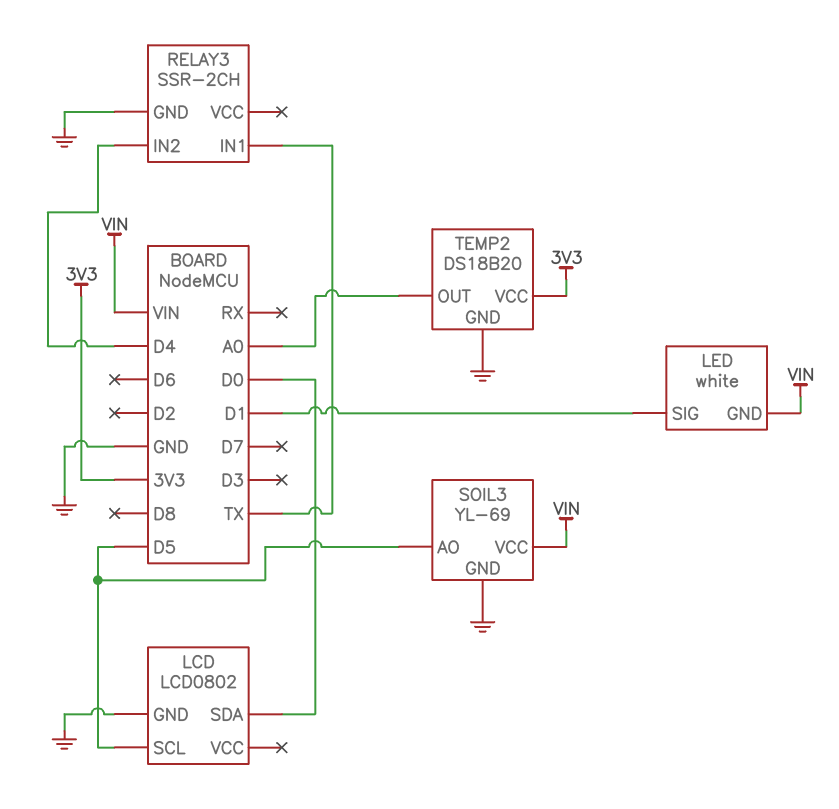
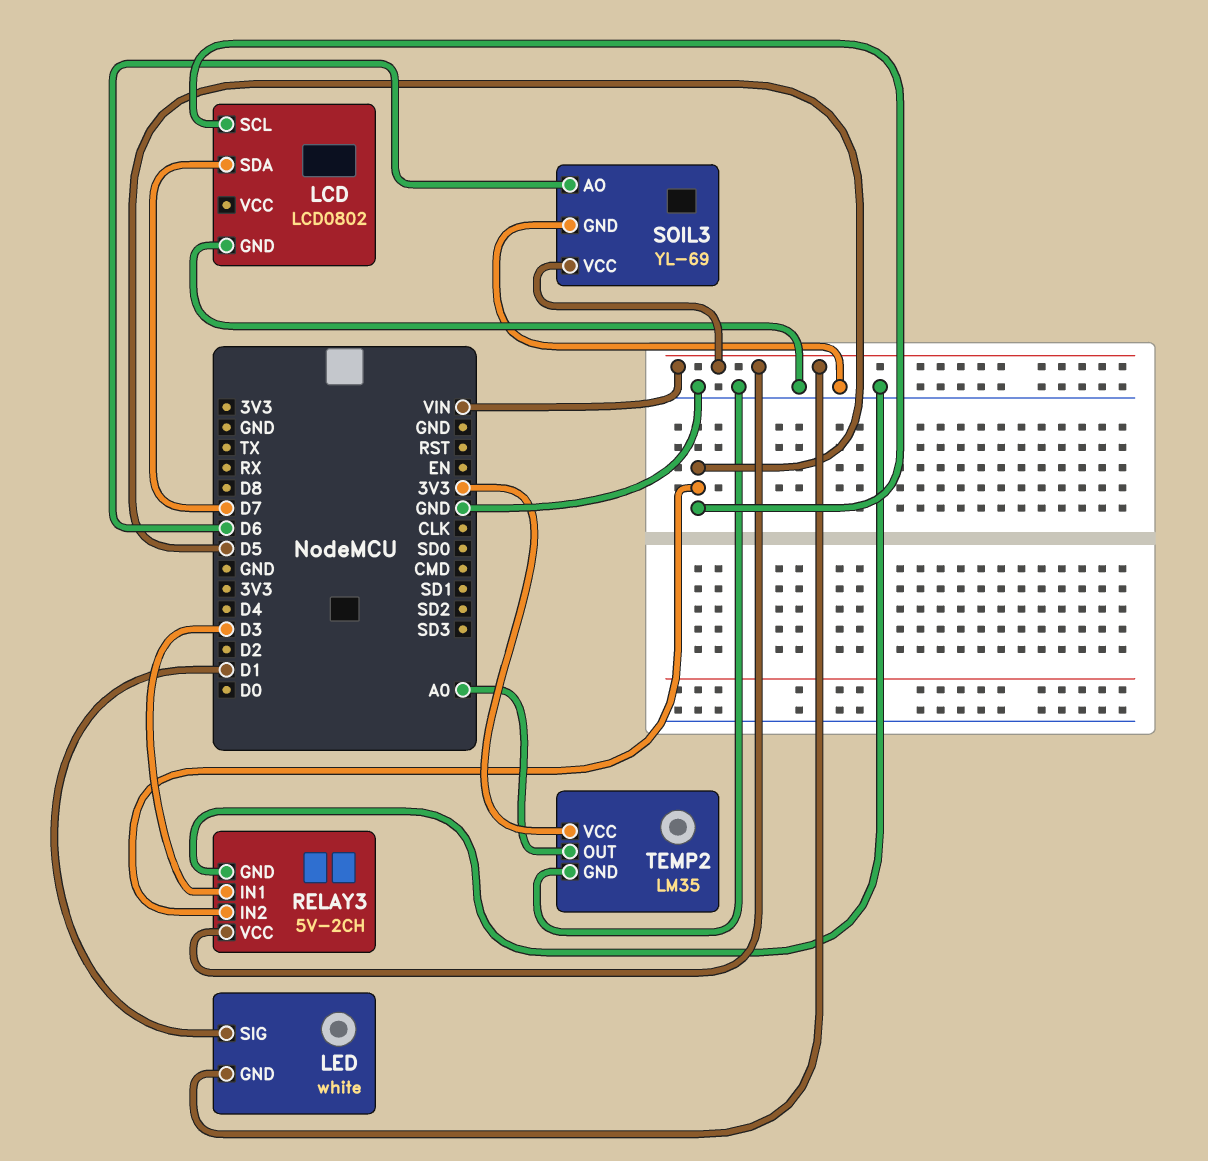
LCD pin SDA: D0 -> D7
RELAY3: SSR-2CH -> 5V-2CH
RELAY3 pin IN1: TX -> D3
RELAY3 pin IN2: D4 -> D5
RELAY3 pin VCC: none -> VIN
SOIL3 pin AO: D5 -> D6
TEMP2: DS18B20 -> LM35

